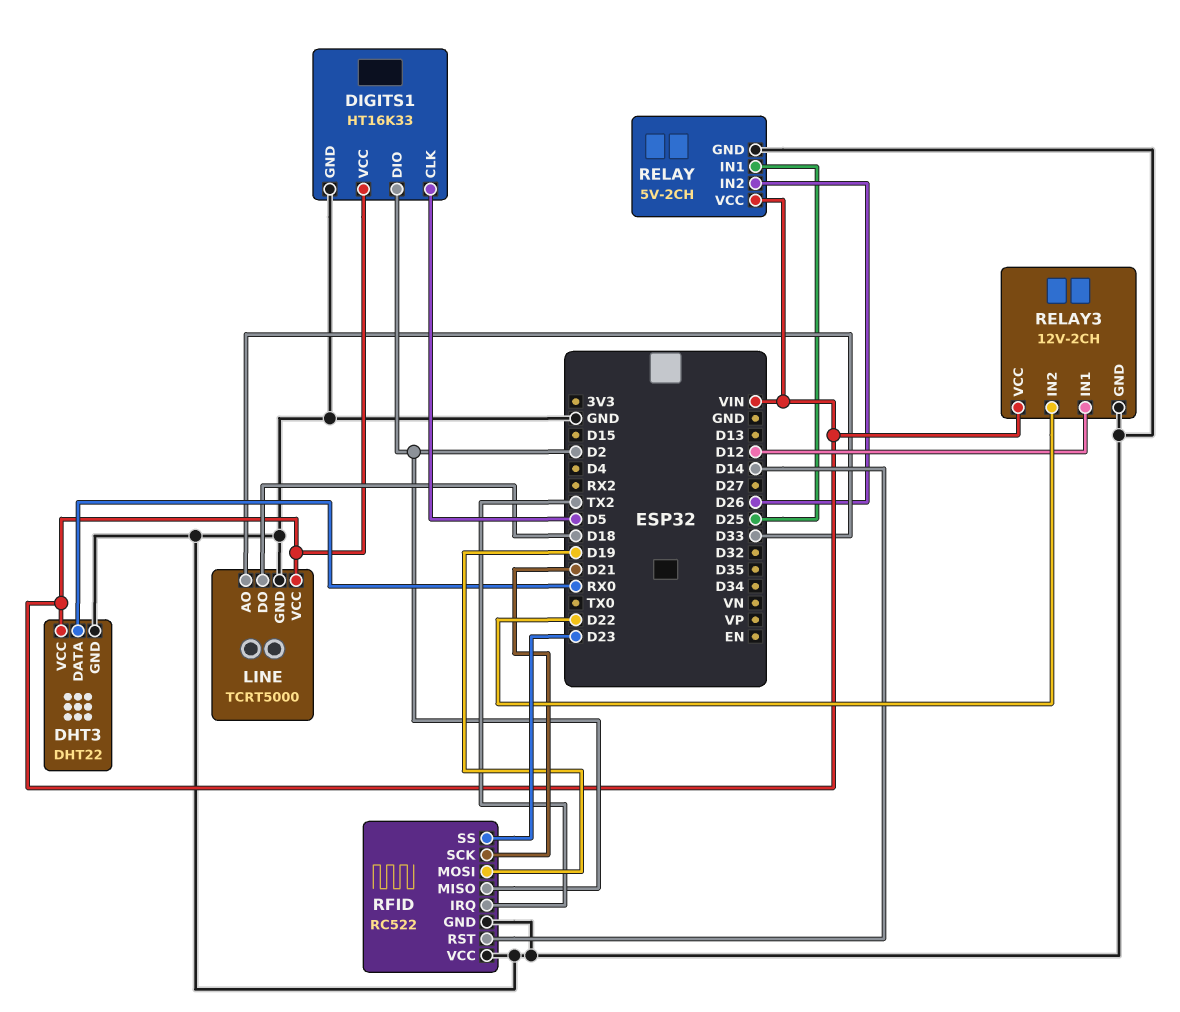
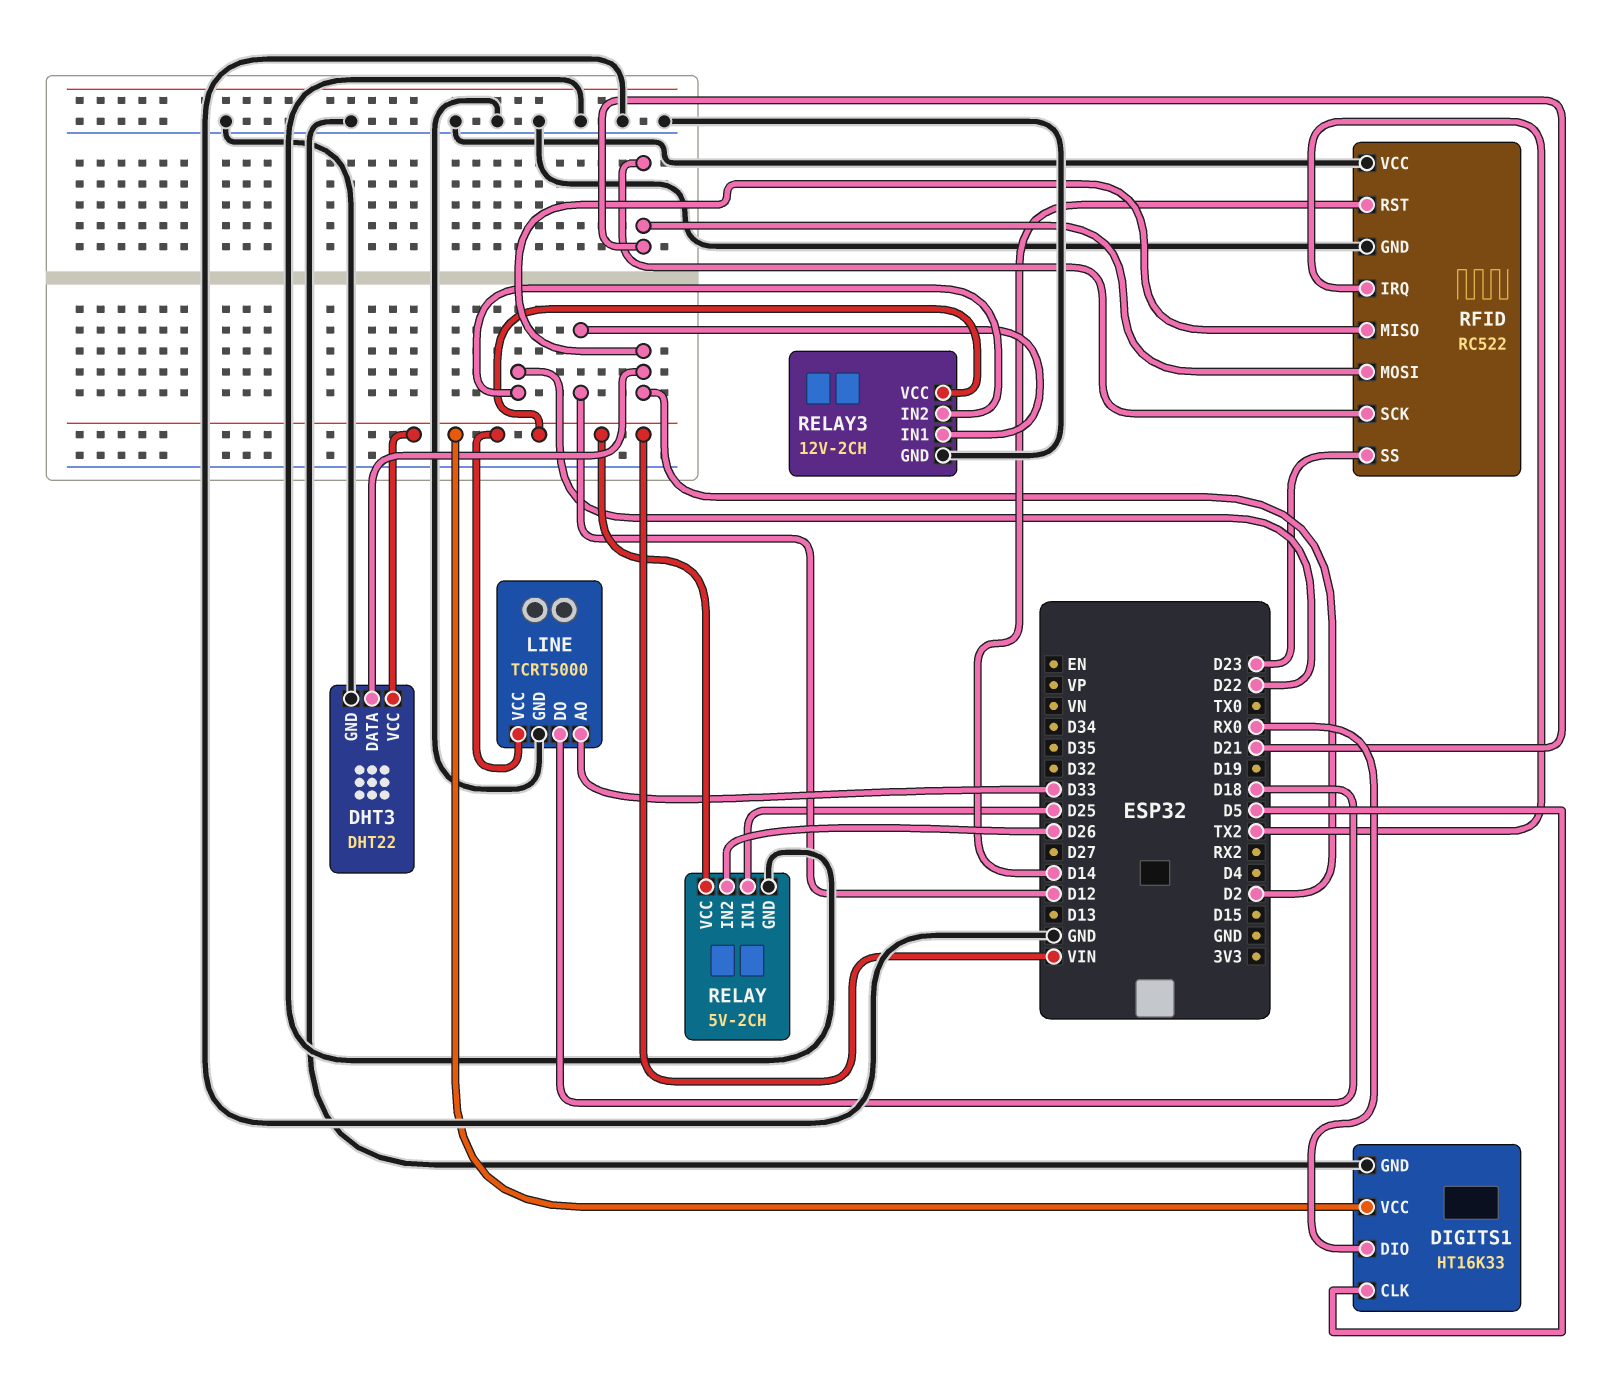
DHT3 pin DATA: RX0 -> D2
DIGITS1 pin DIO: D2 -> RX0
RFID pin MOSI: D19 -> D21

